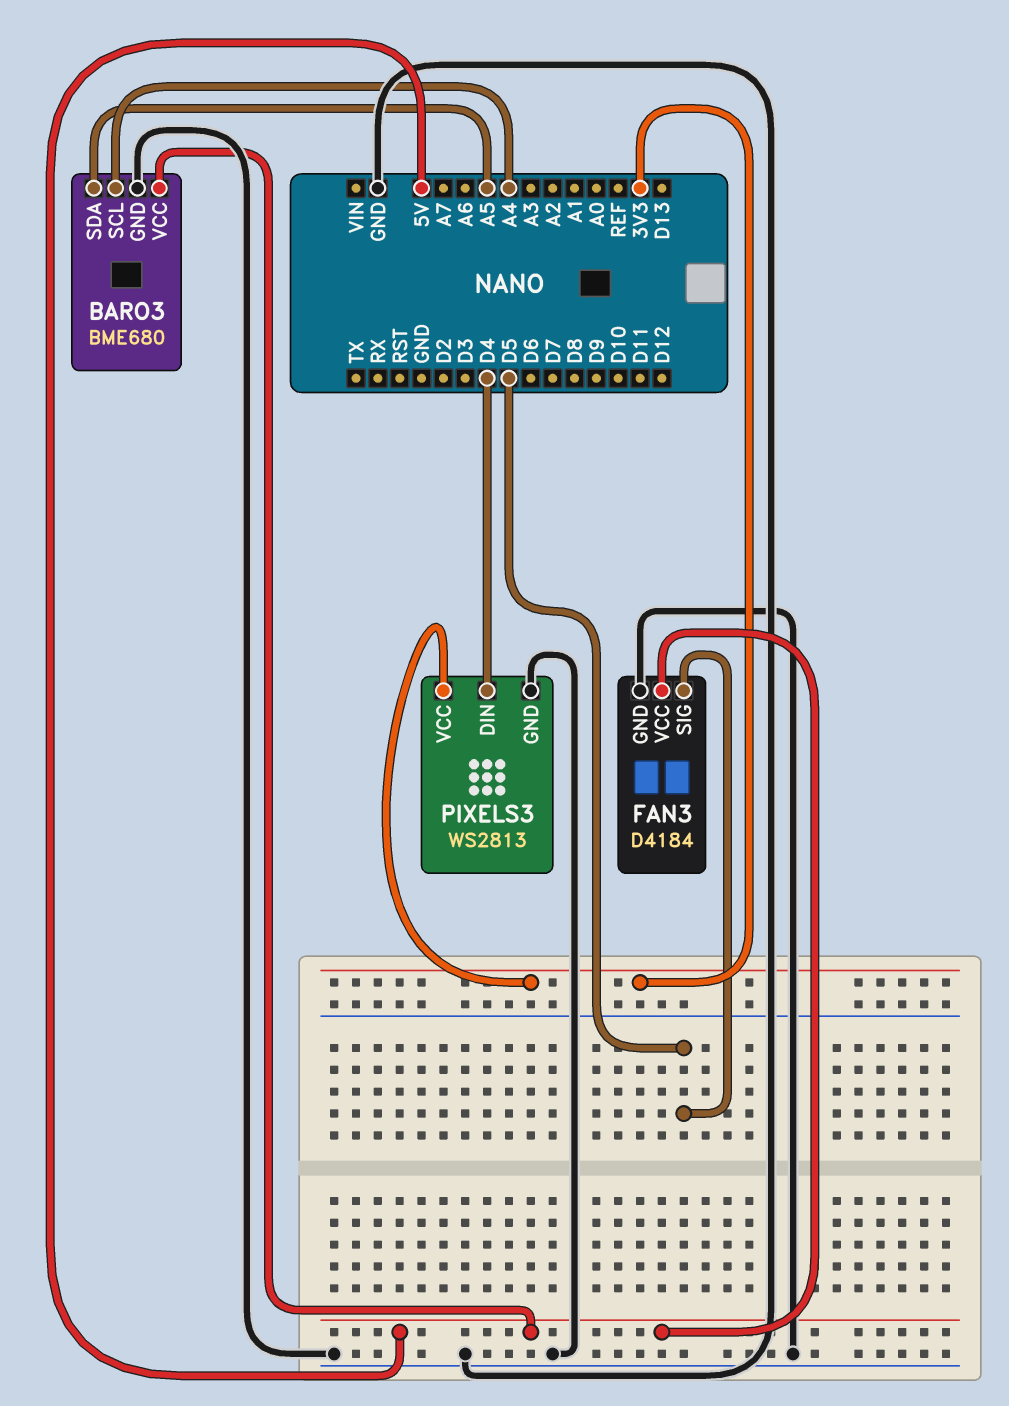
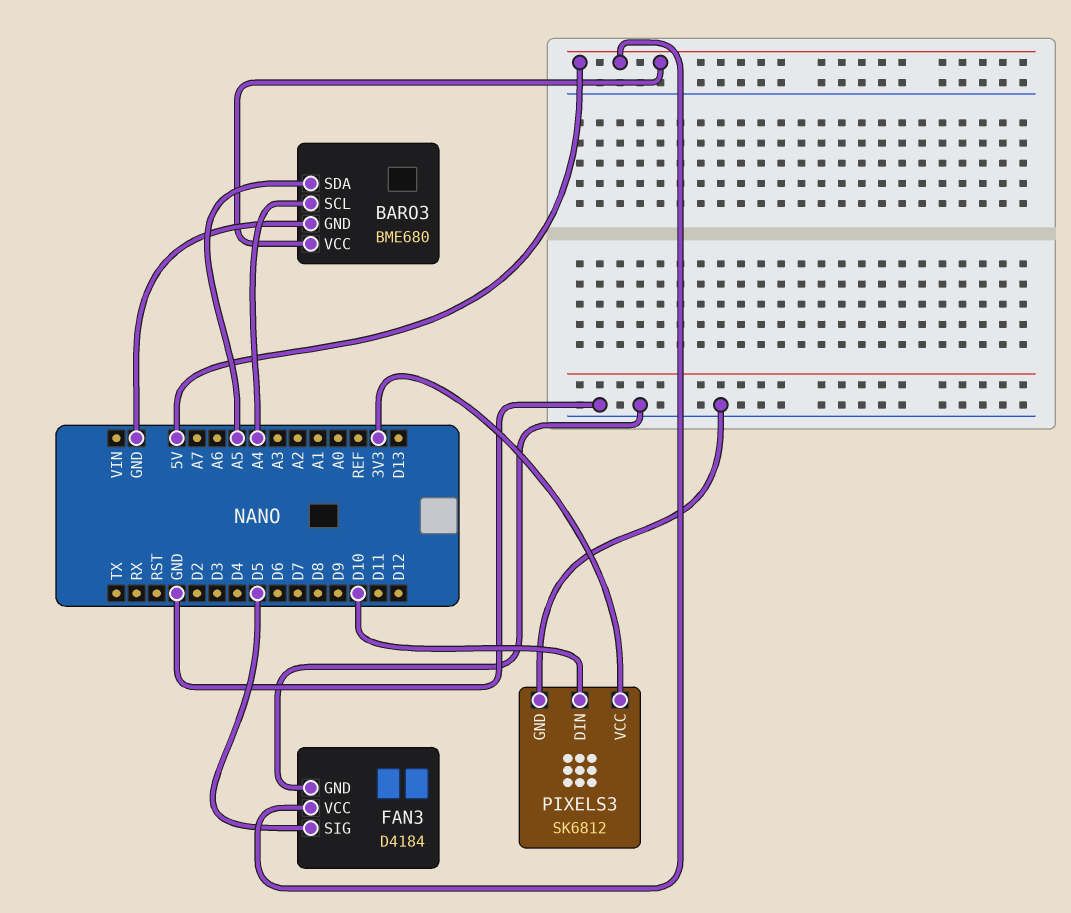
PIXELS3: WS2813 -> SK6812
PIXELS3 pin DIN: D4 -> D10

